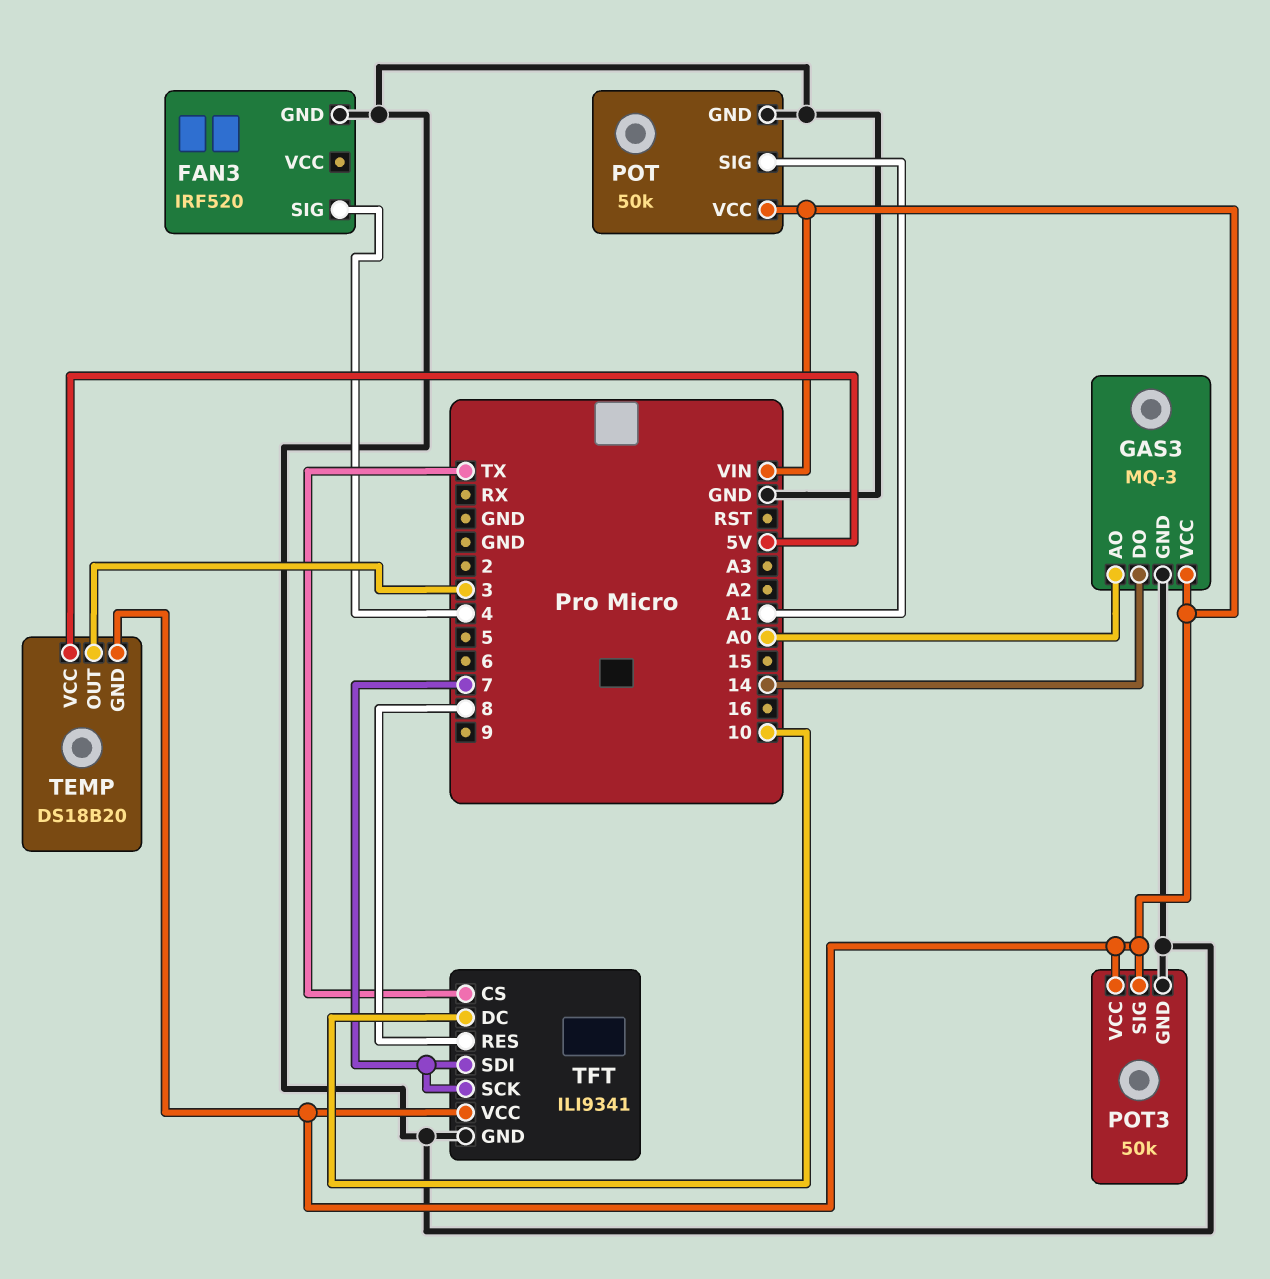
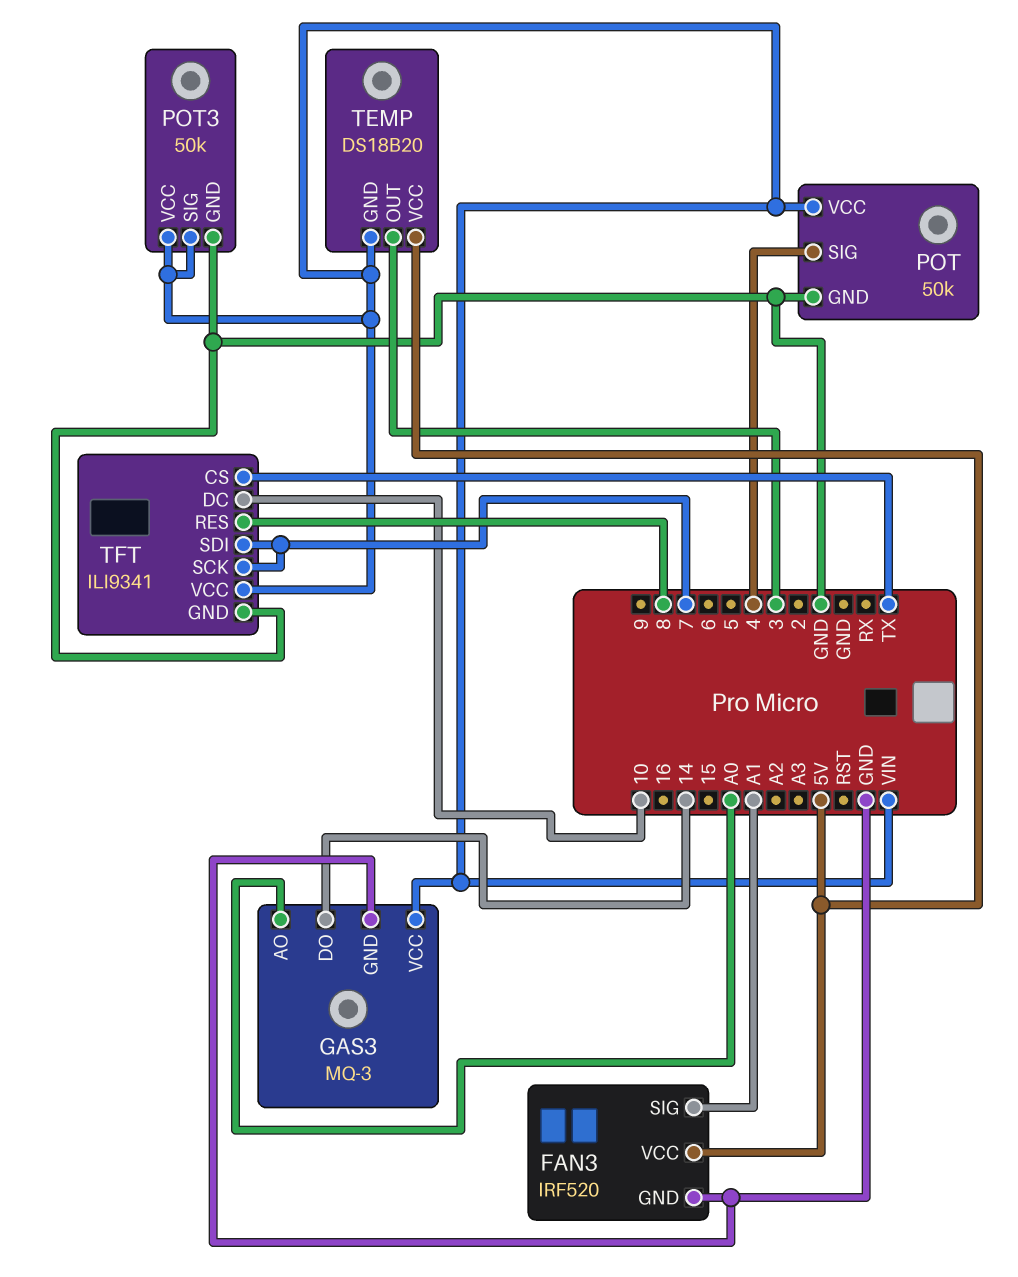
FAN3 pin SIG: 4 -> A1
FAN3 pin VCC: none -> 5V
POT pin SIG: A1 -> 4

